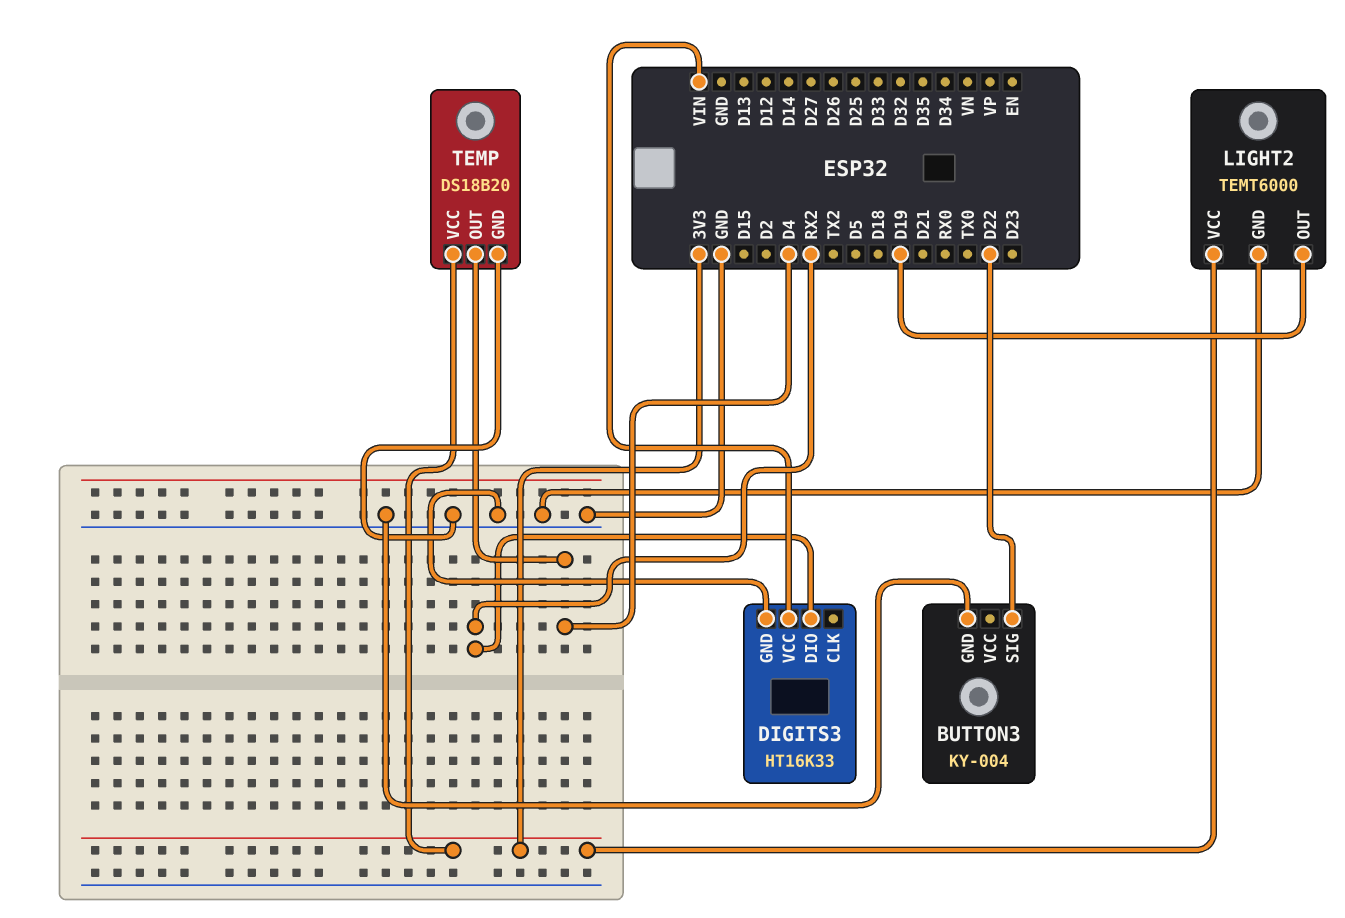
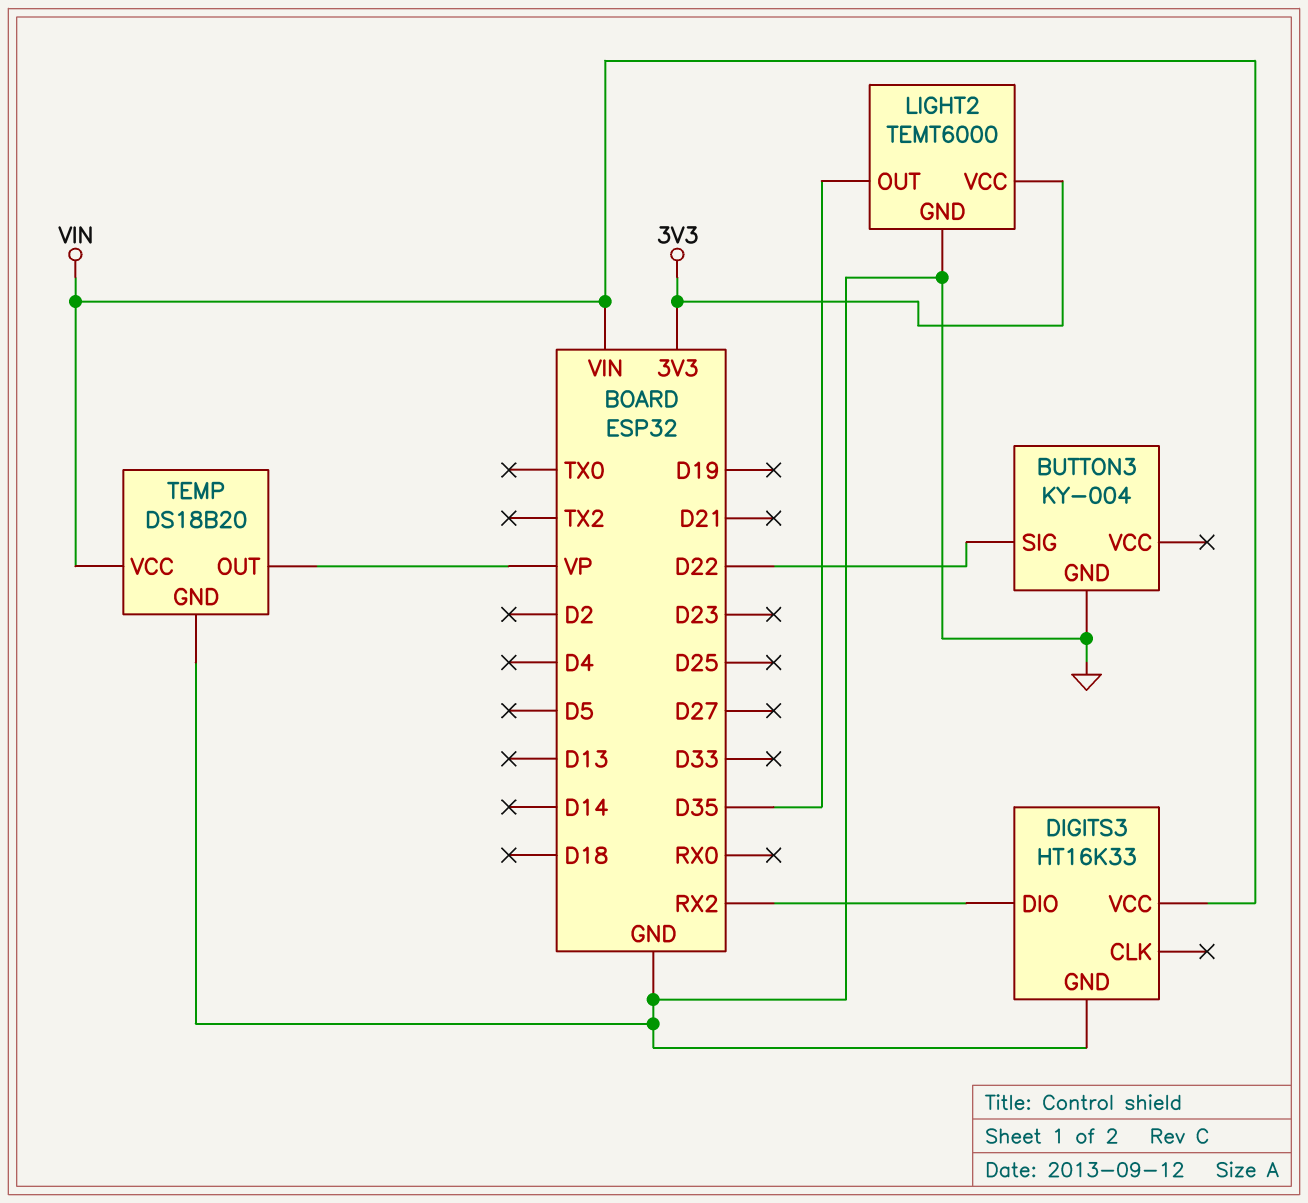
LIGHT2 pin OUT: D19 -> D35
TEMP pin OUT: D4 -> VP
TEMP pin VCC: 3V3 -> VIN

